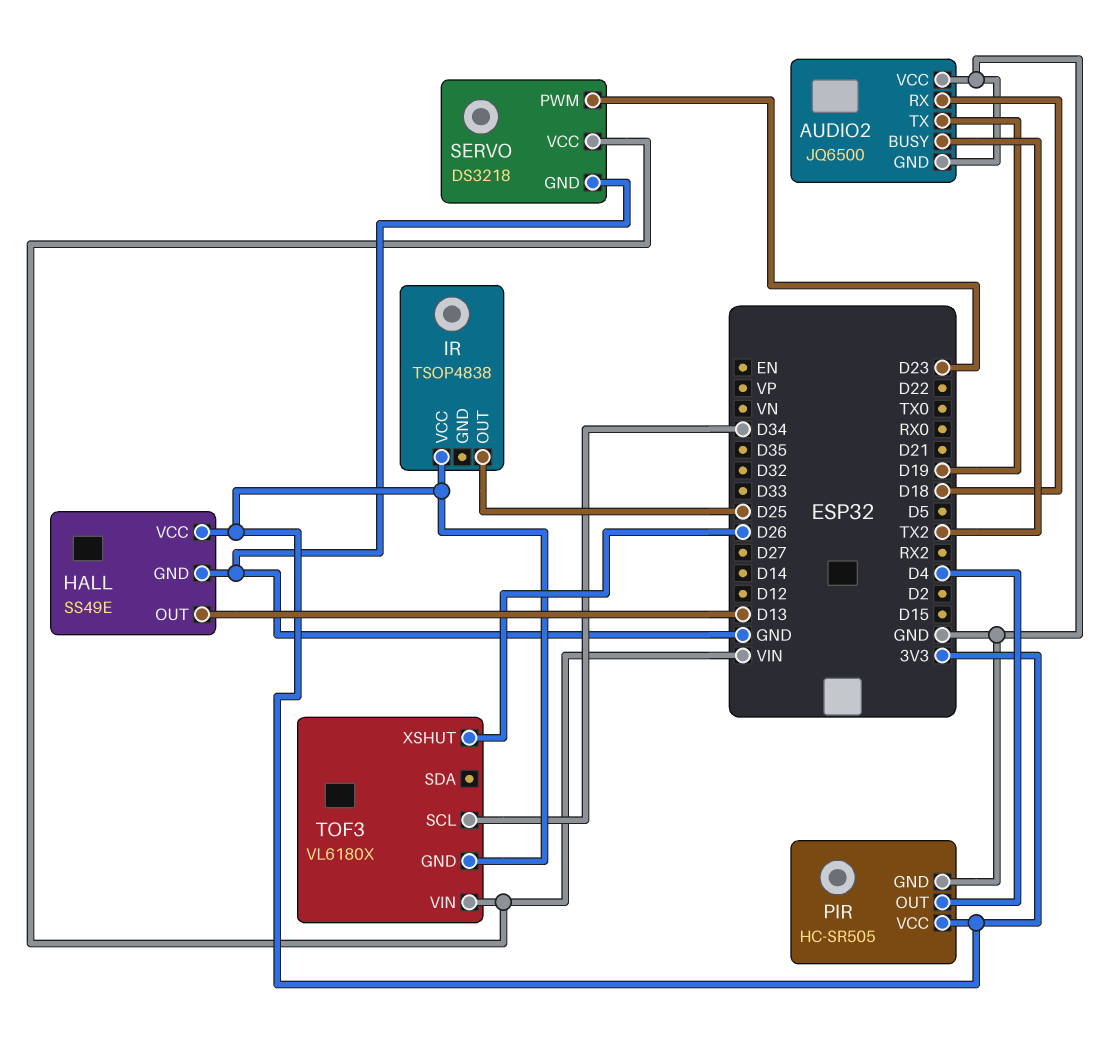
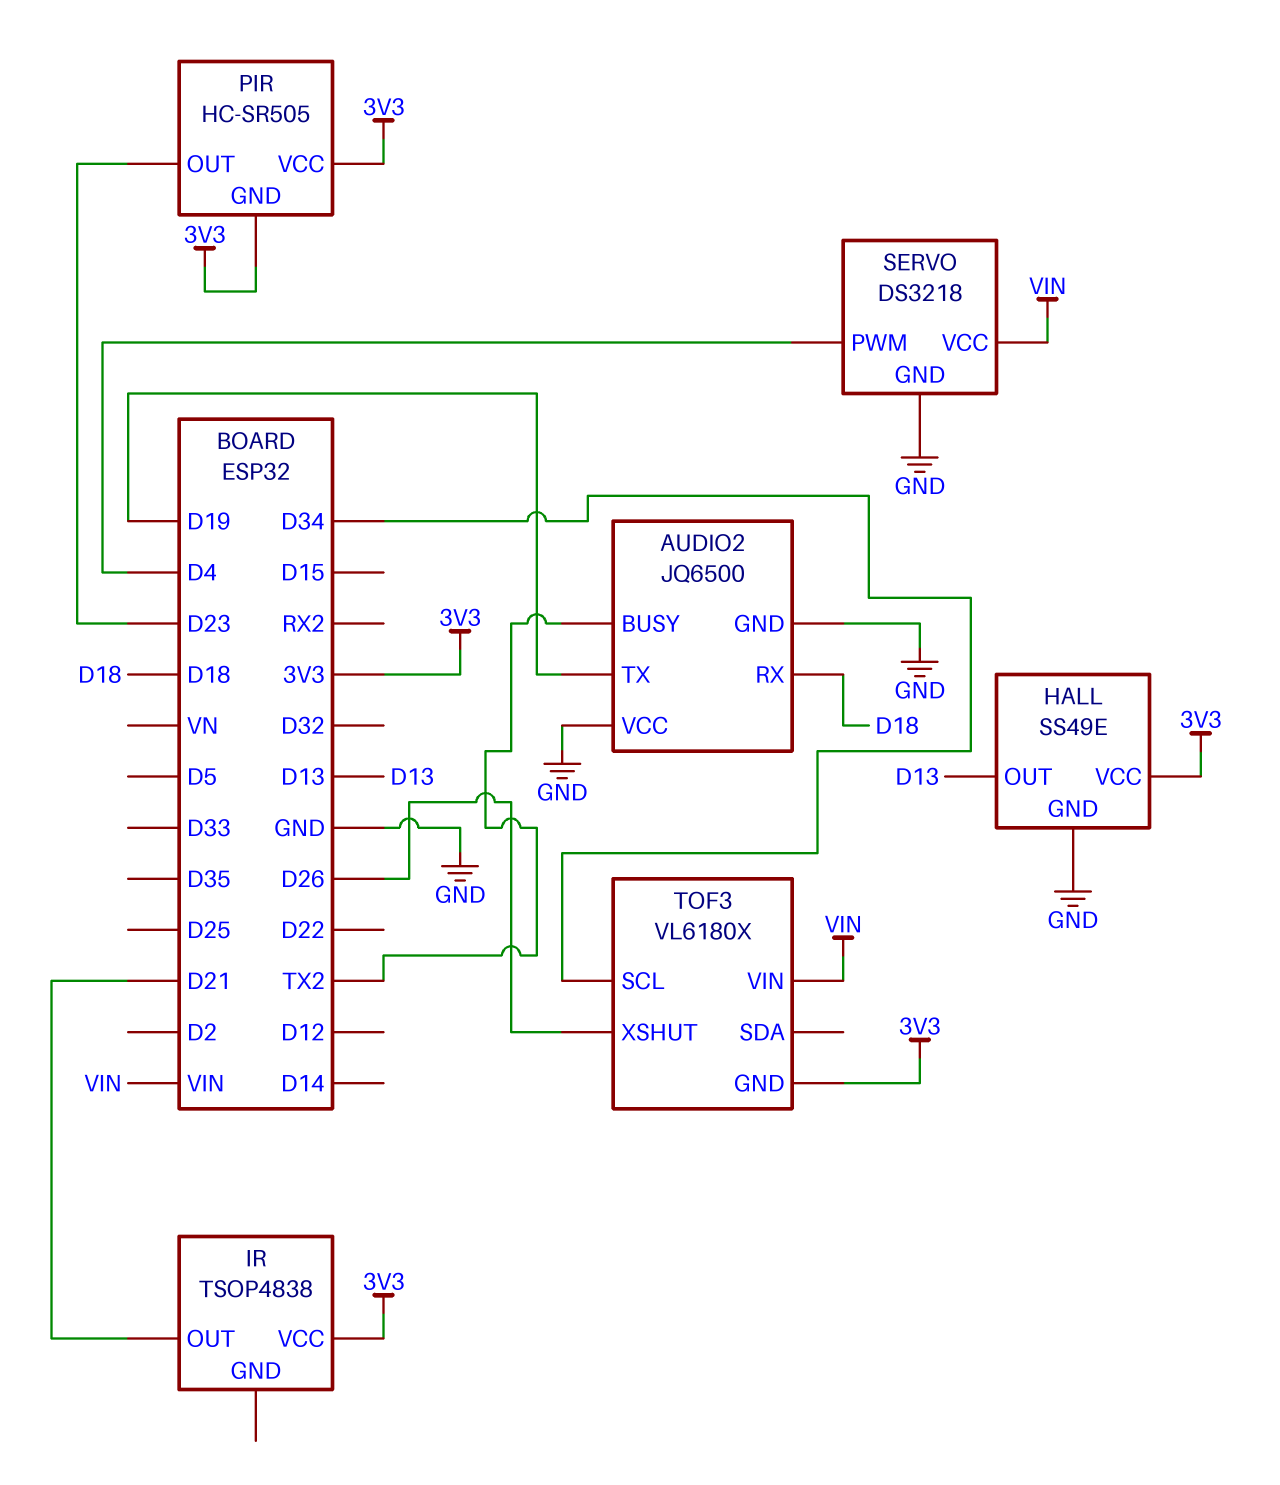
IR pin OUT: D25 -> D21
PIR pin GND: GND -> 3V3
PIR pin OUT: D4 -> D23
SERVO pin PWM: D23 -> D4

